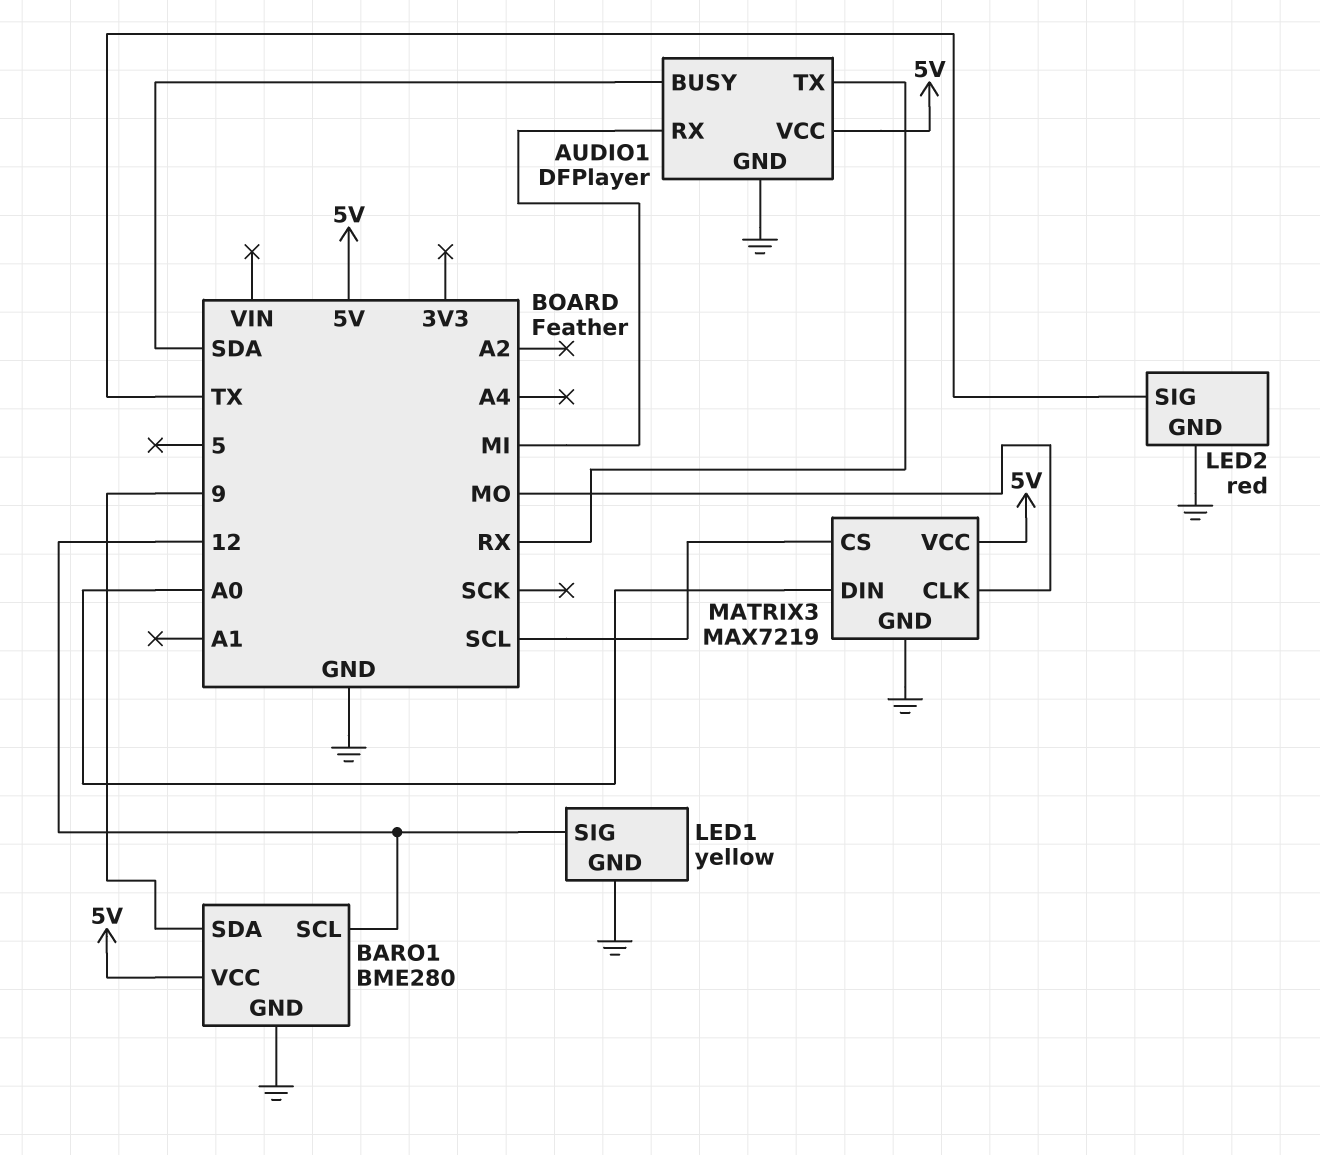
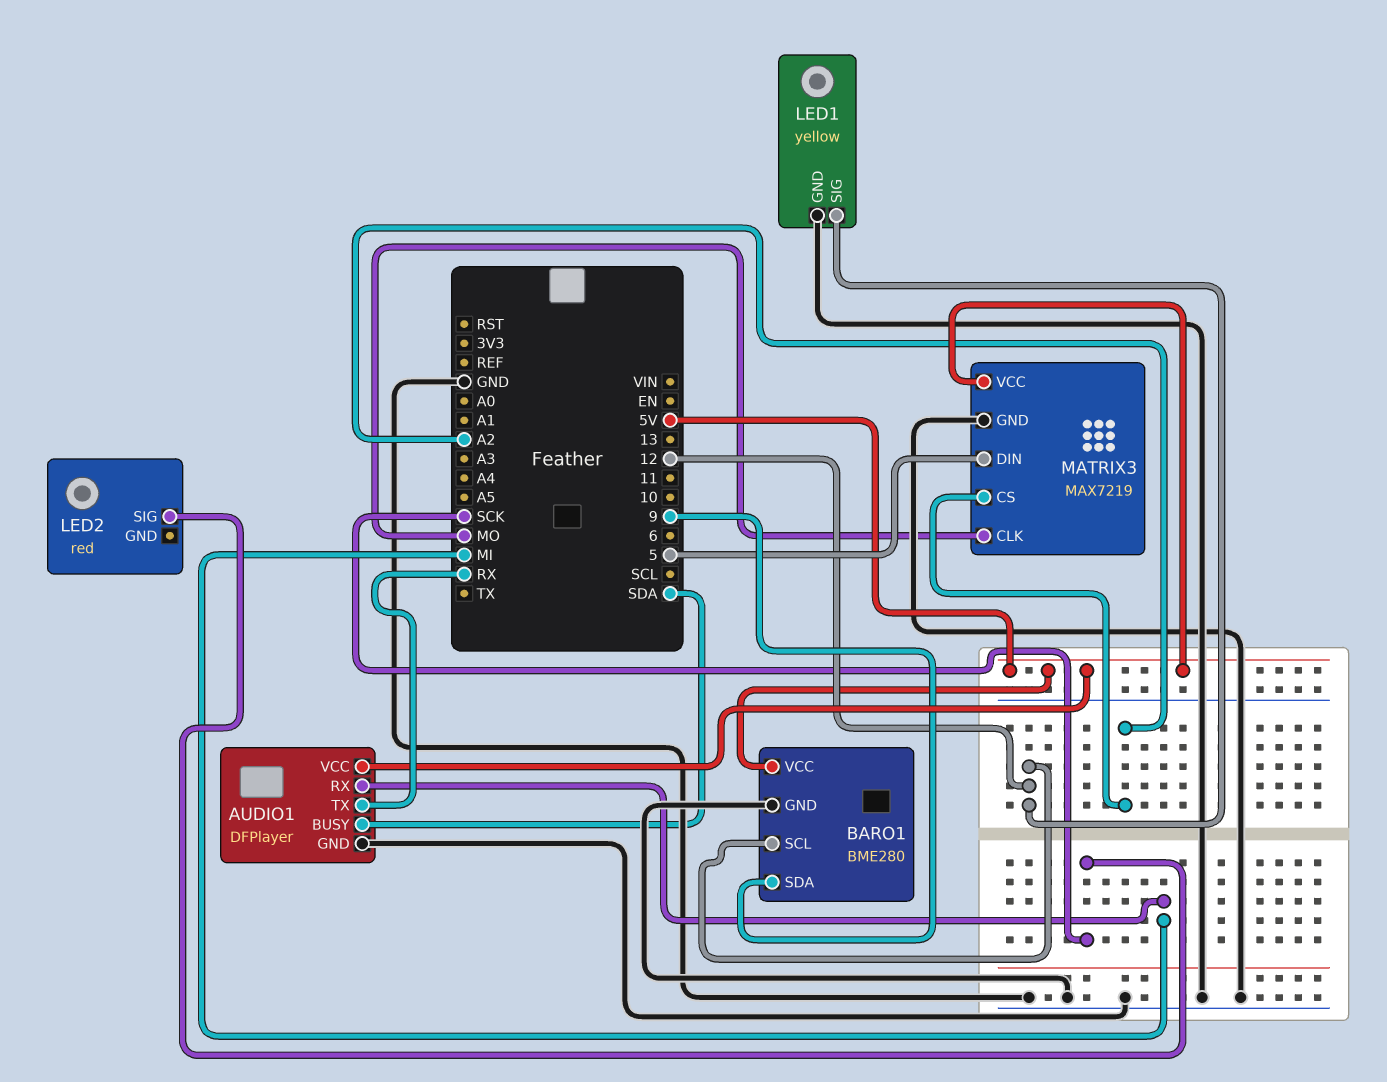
LED2 pin GND: GND -> none
LED2 pin SIG: TX -> SCK
MATRIX3 pin CS: SCL -> A2
MATRIX3 pin DIN: A0 -> 5

